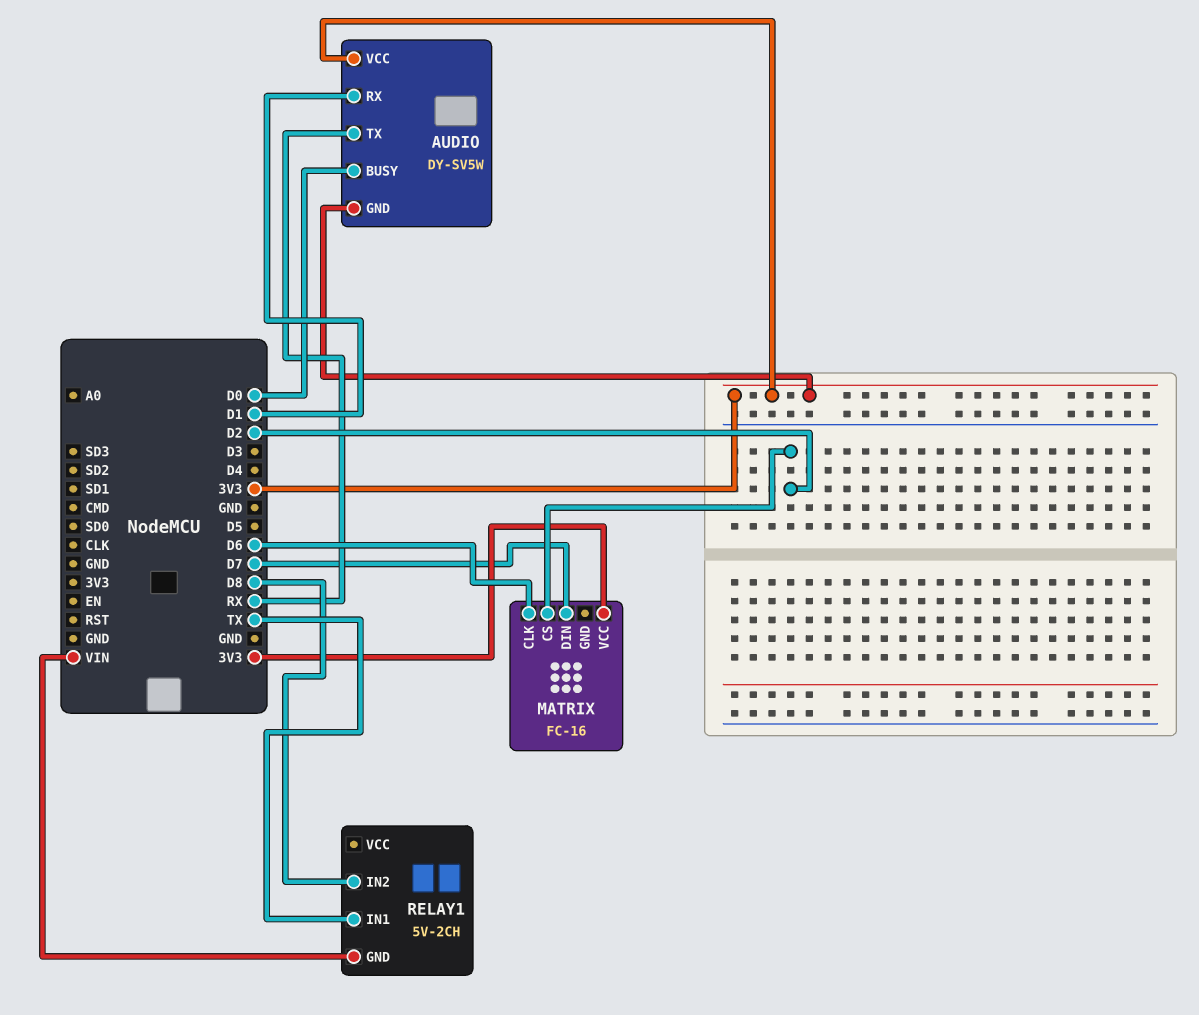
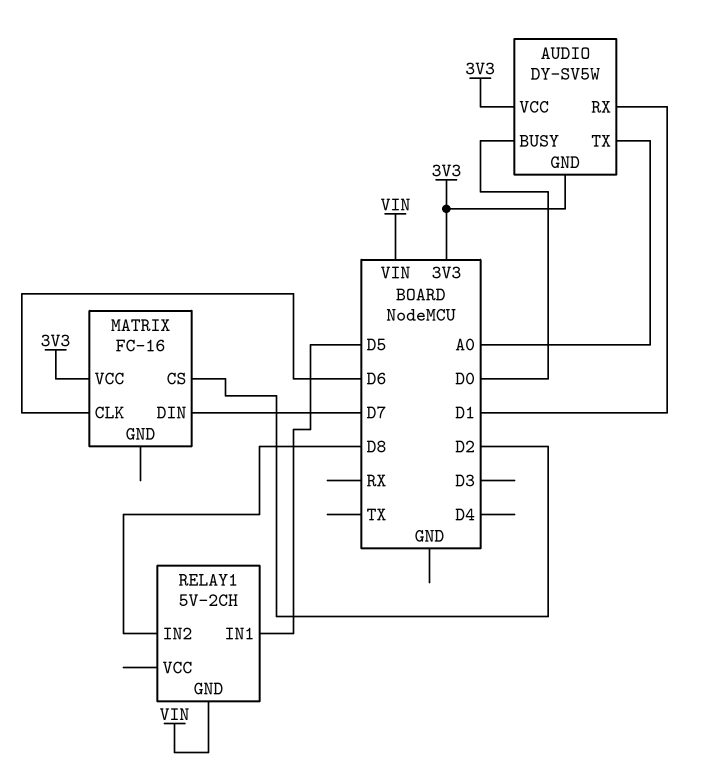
AUDIO pin TX: RX -> A0
RELAY1 pin IN1: TX -> D5

